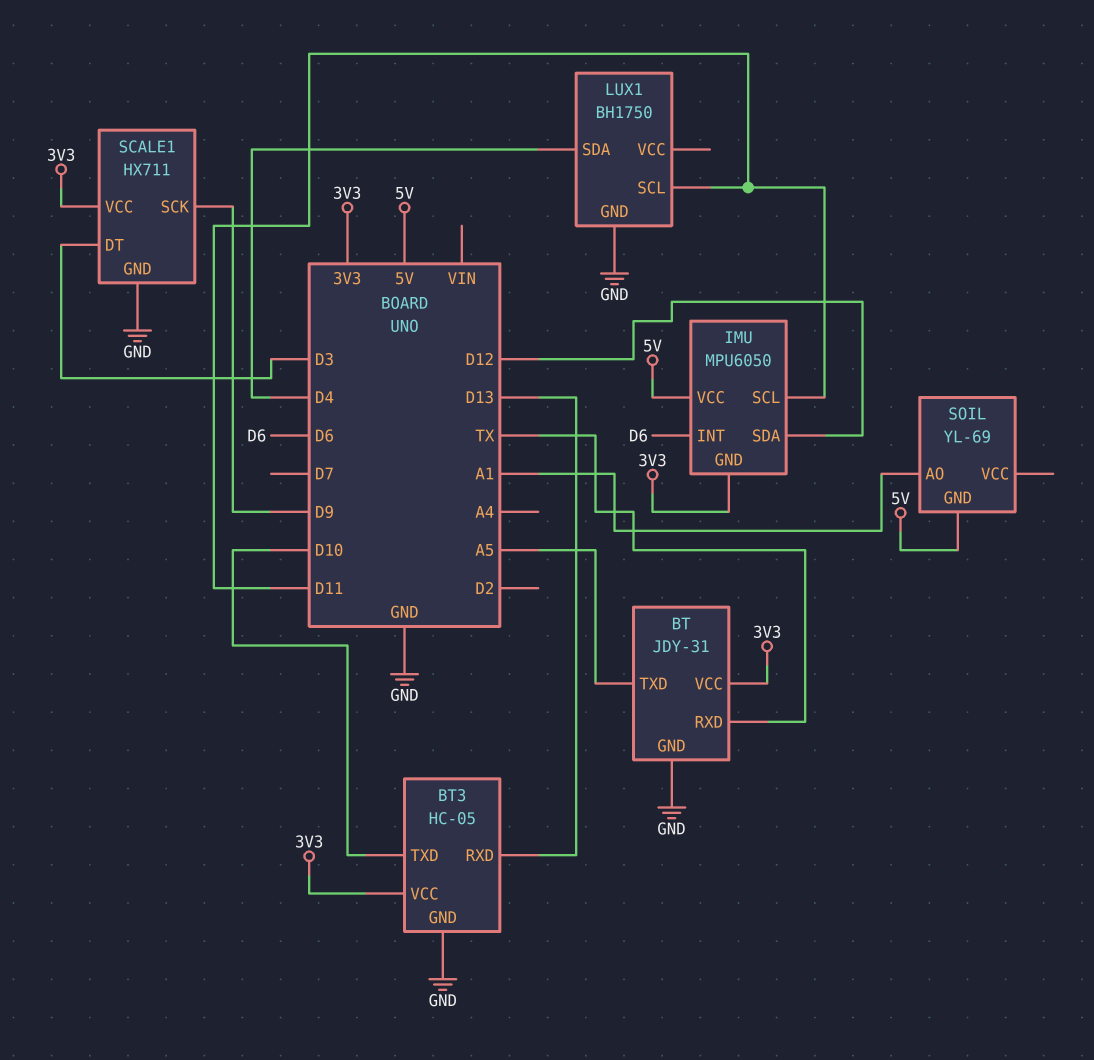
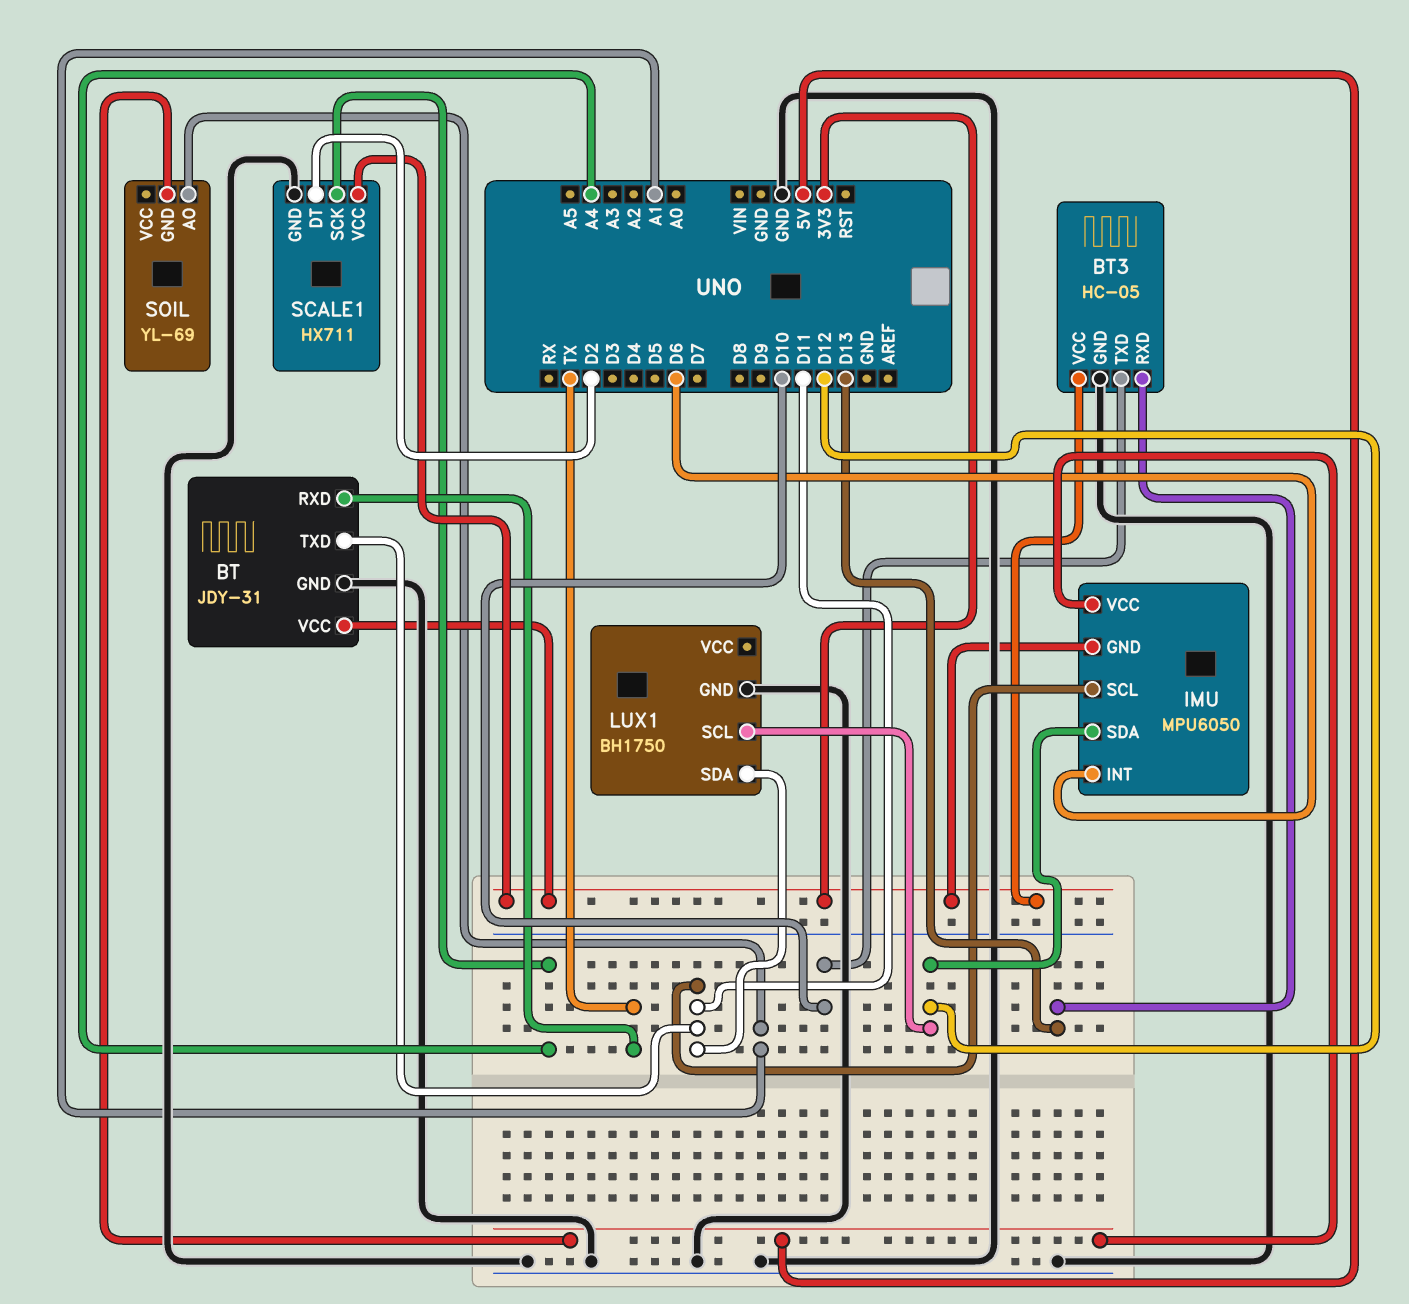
BT pin TXD: A5 -> D11
LUX1 pin SCL: D11 -> D12
LUX1 pin SDA: D4 -> D11
SCALE1 pin DT: D3 -> D2
SCALE1 pin SCK: D9 -> A4

